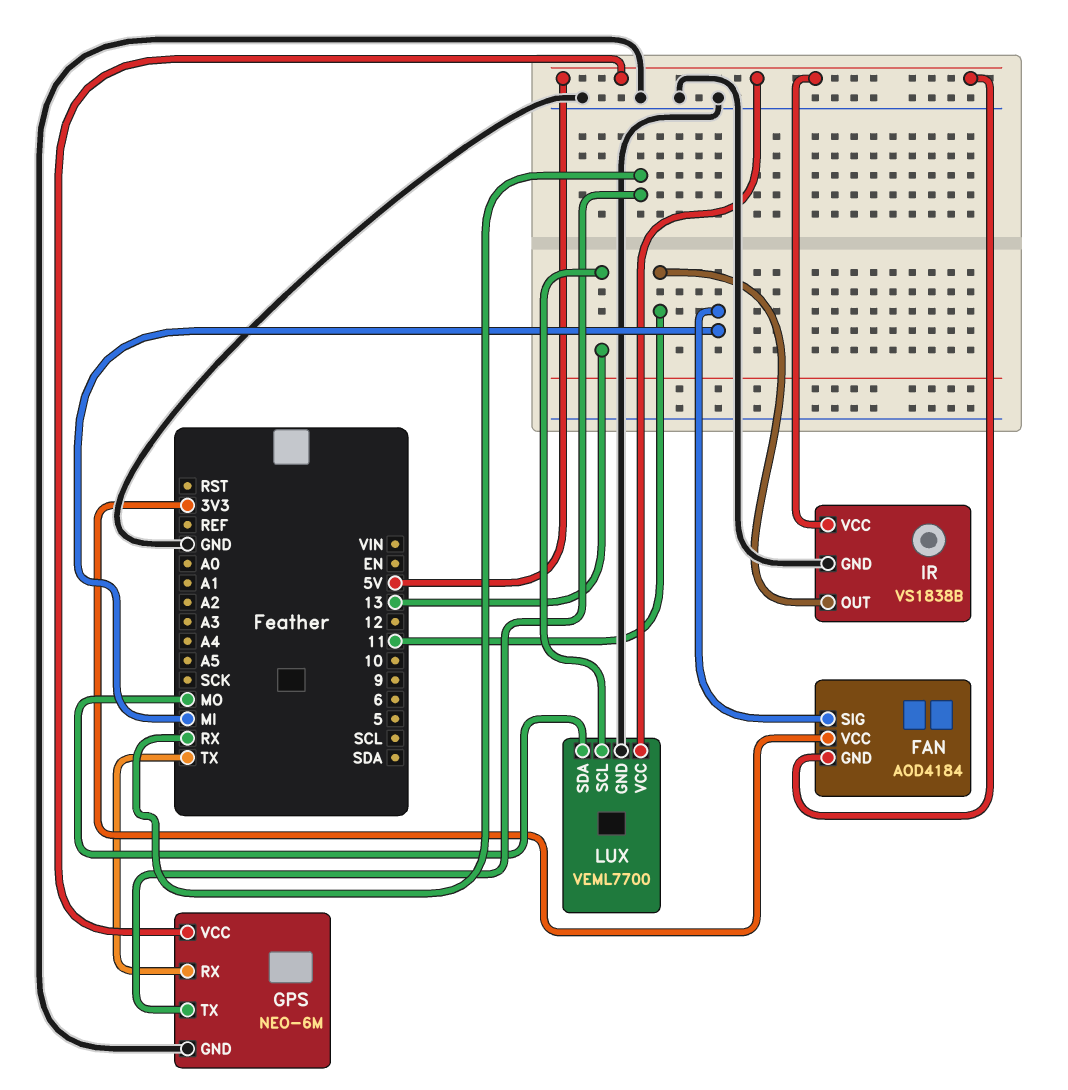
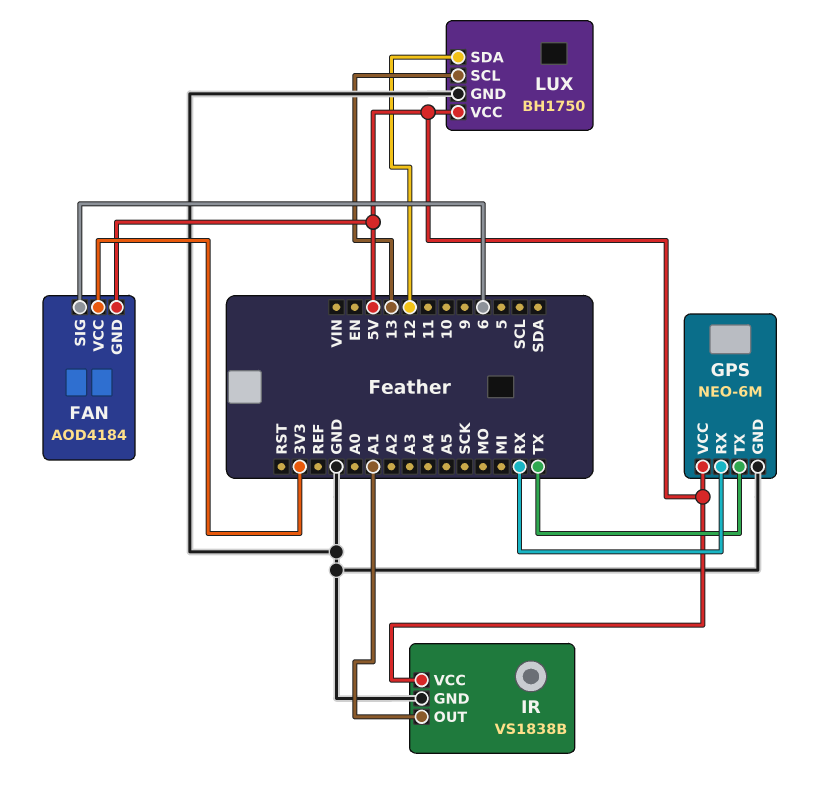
FAN pin SIG: MI -> 6
GPS pin RX: TX -> RX
GPS pin TX: RX -> TX
IR pin OUT: 11 -> A1
LUX: VEML7700 -> BH1750
LUX pin SDA: MO -> 12

